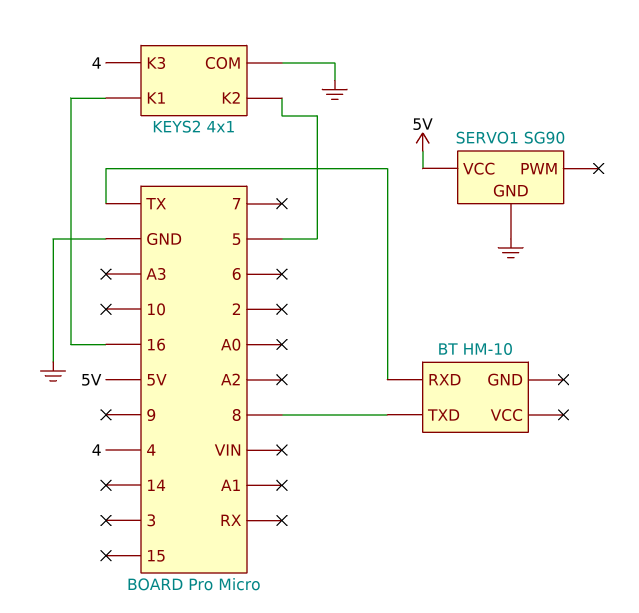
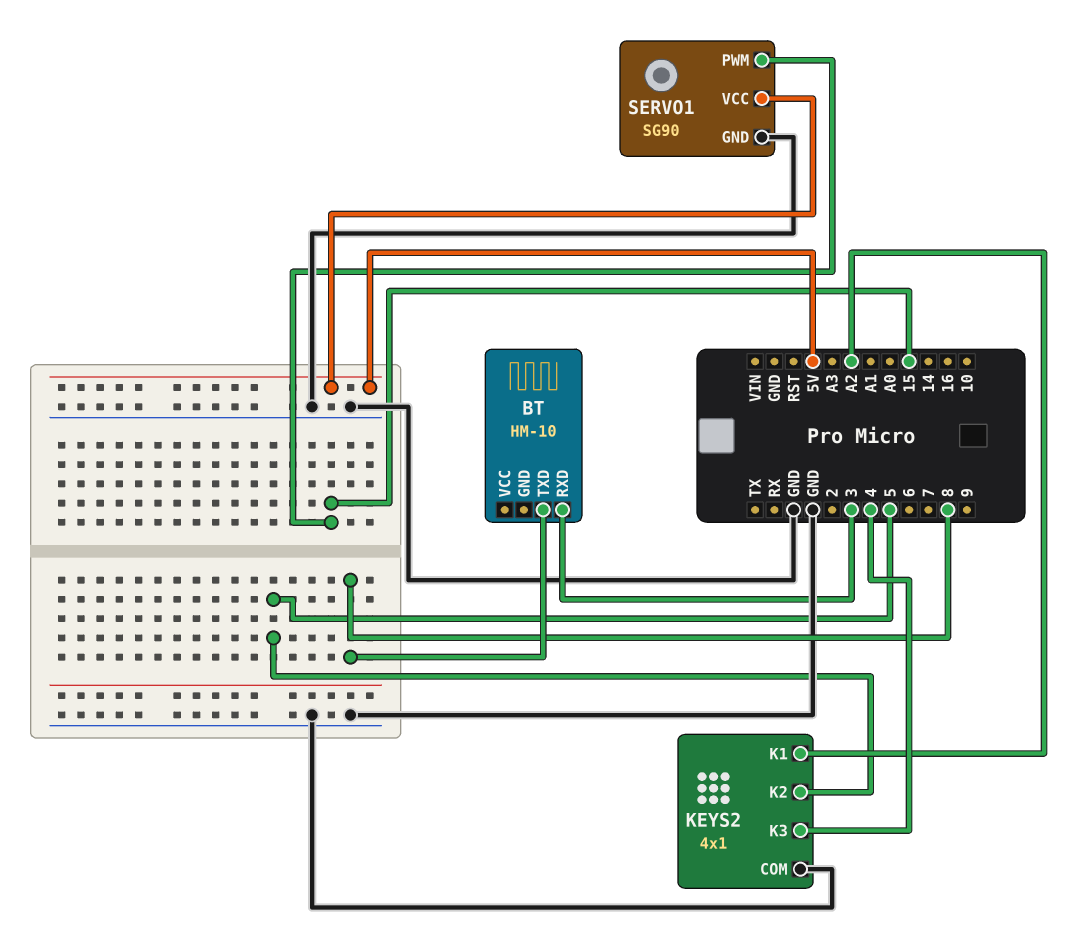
BT pin RXD: TX -> 3
KEYS2 pin K1: 16 -> A2
SERVO1 pin PWM: none -> 15

